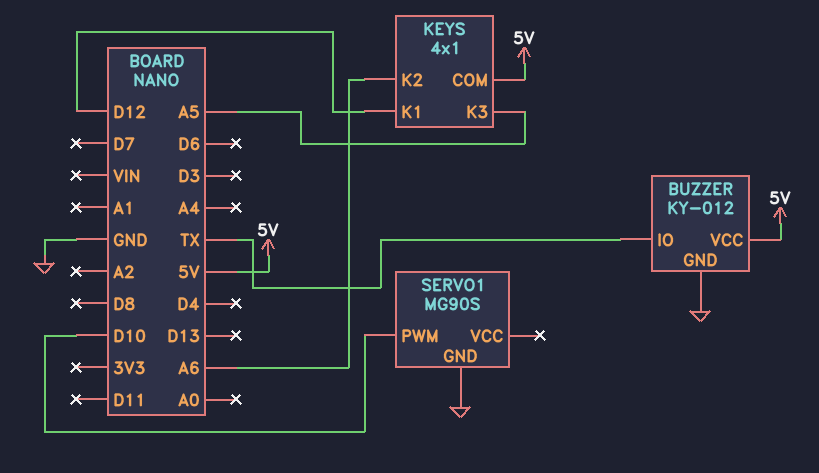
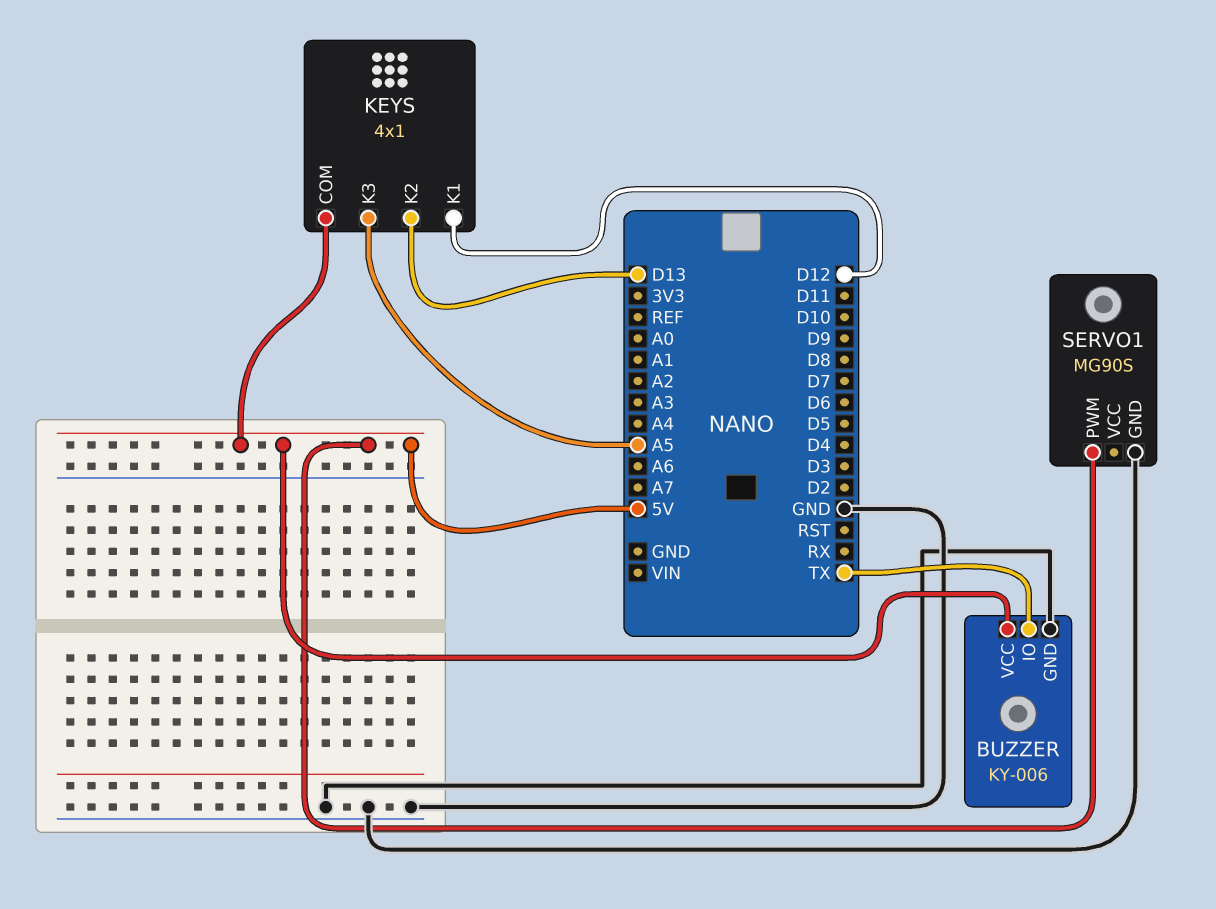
BUZZER: KY-012 -> KY-006
KEYS pin K2: A6 -> D13
SERVO1 pin PWM: D10 -> 5V

